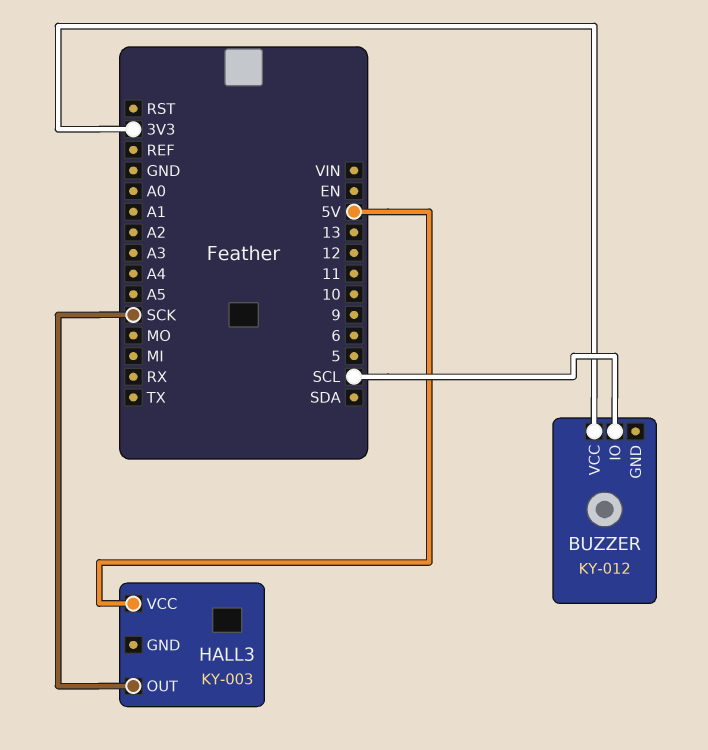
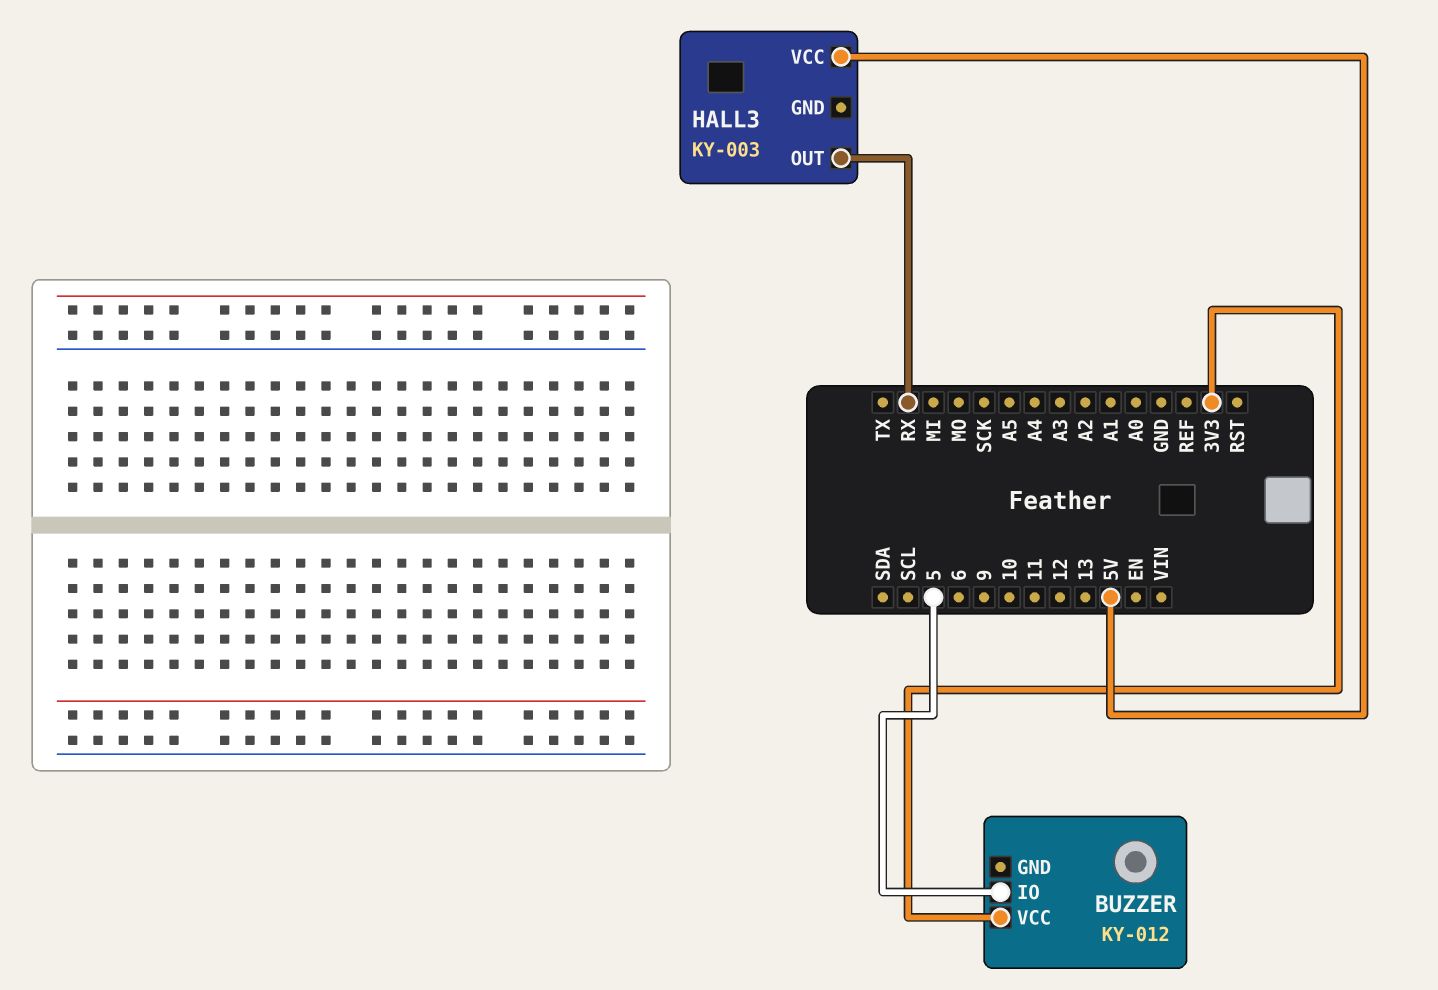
BUZZER pin IO: SCL -> 5
HALL3 pin OUT: SCK -> RX

